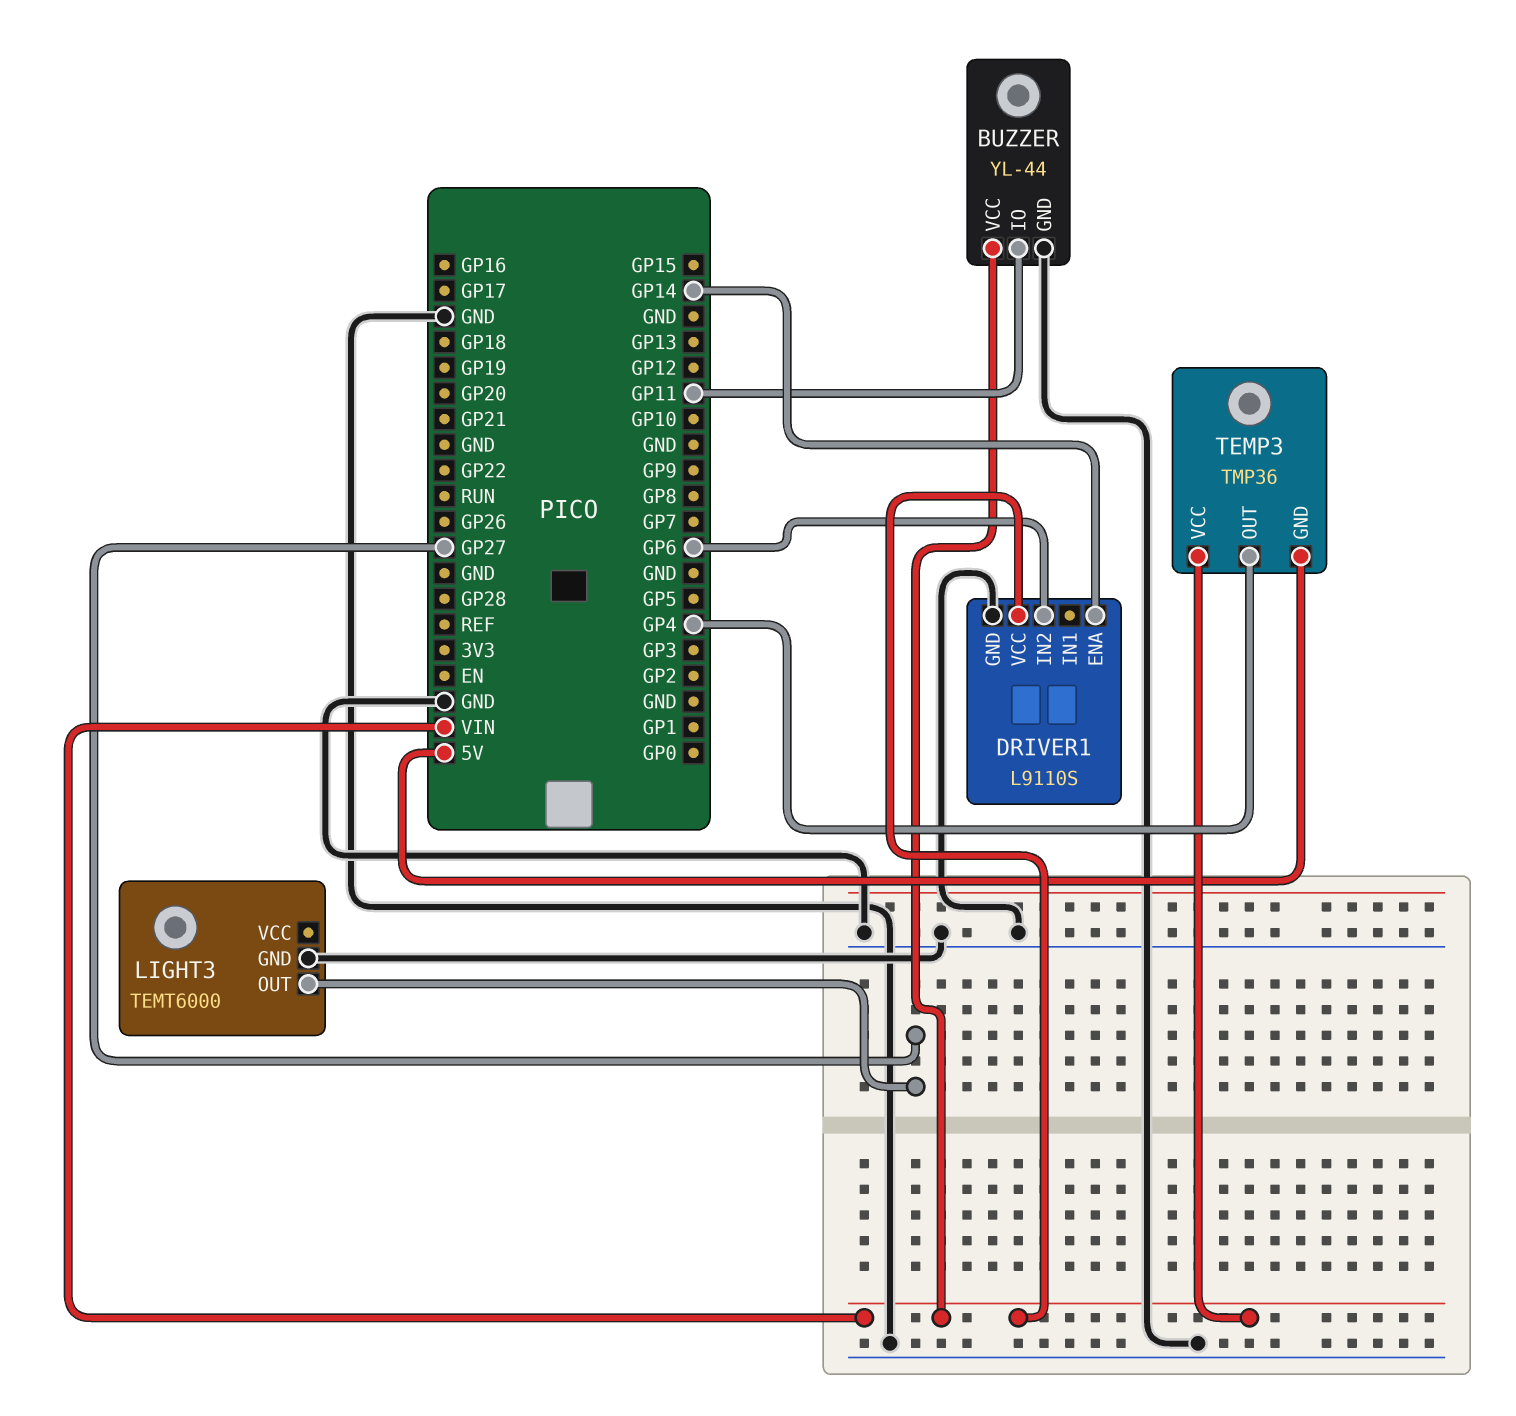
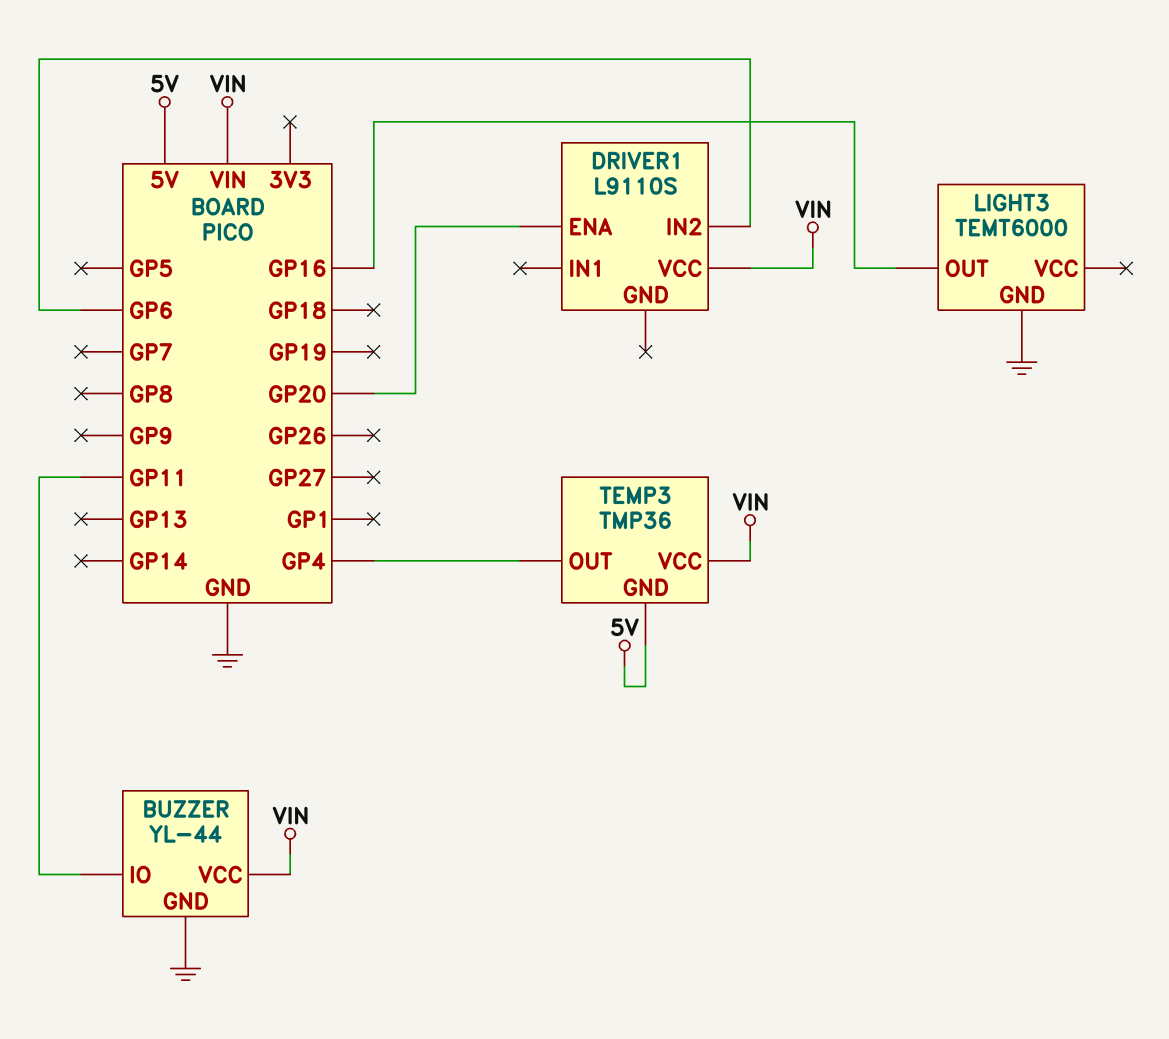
DRIVER1 pin ENA: GP14 -> GP20
DRIVER1 pin GND: GND -> none
LIGHT3 pin OUT: GP27 -> GP16

